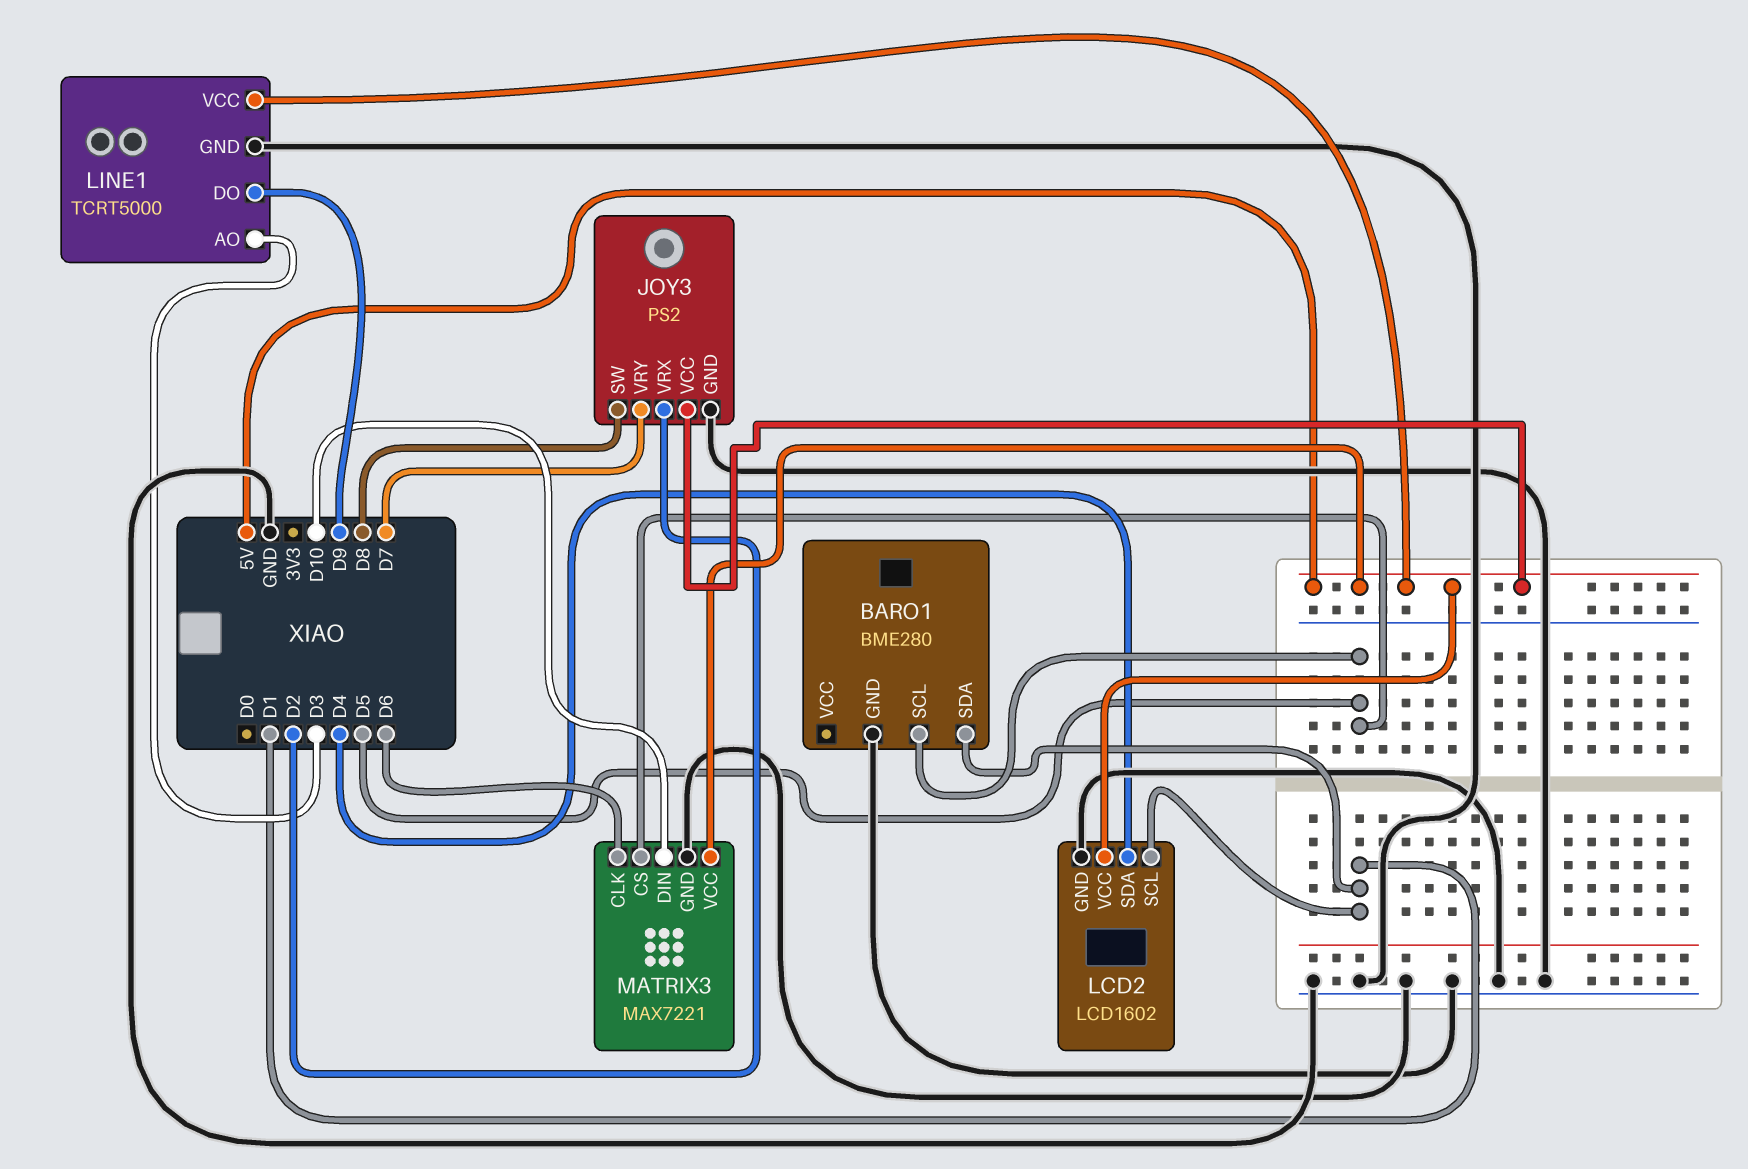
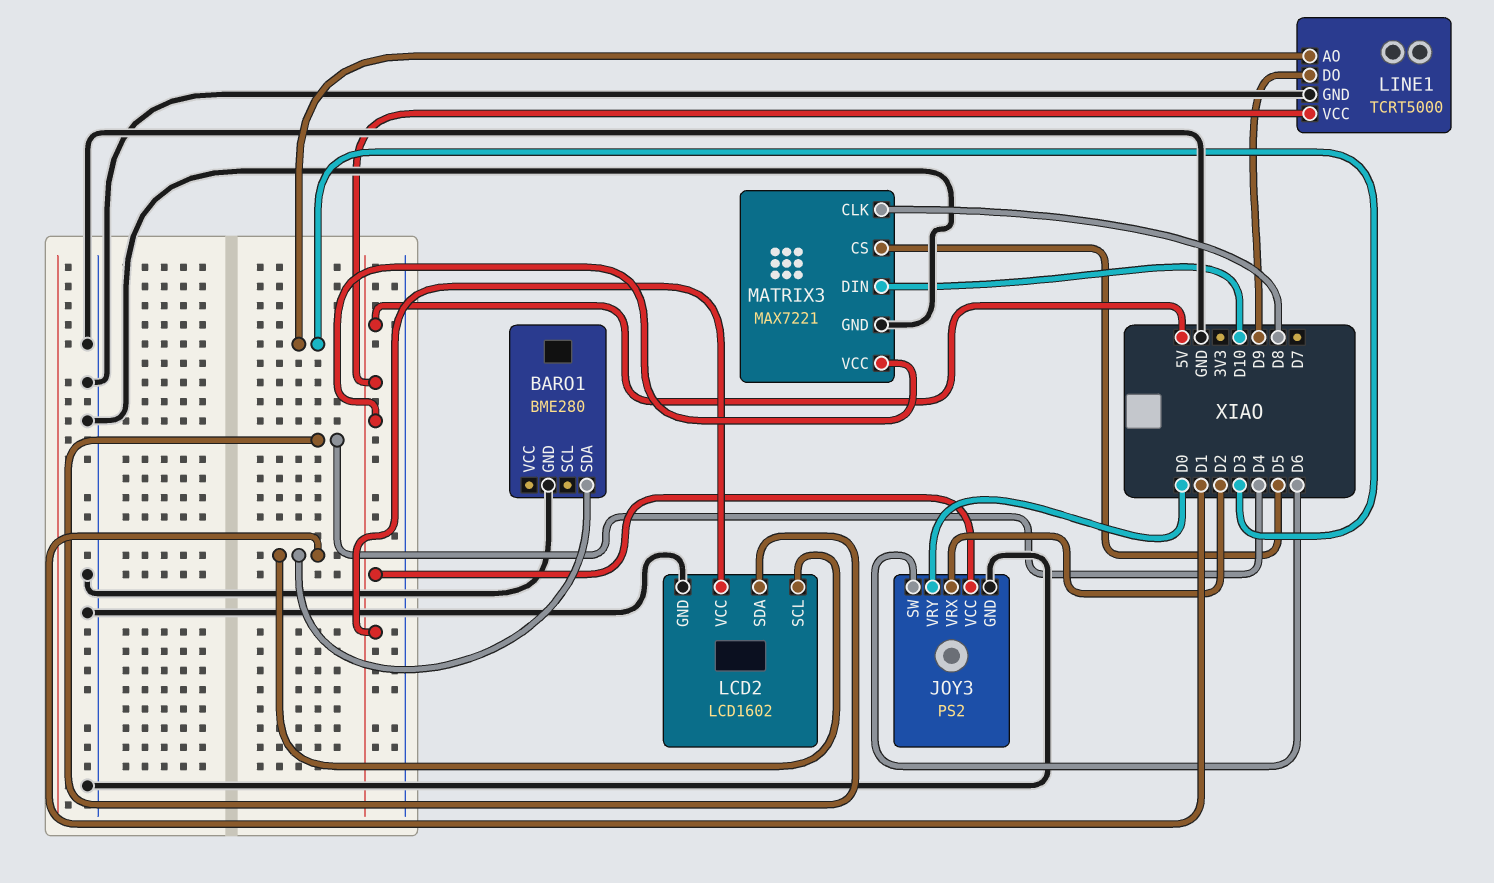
BARO1 pin SCL: D5 -> none
JOY3 pin SW: D8 -> D6
JOY3 pin VRY: D7 -> D0
MATRIX3 pin CLK: D6 -> D8

